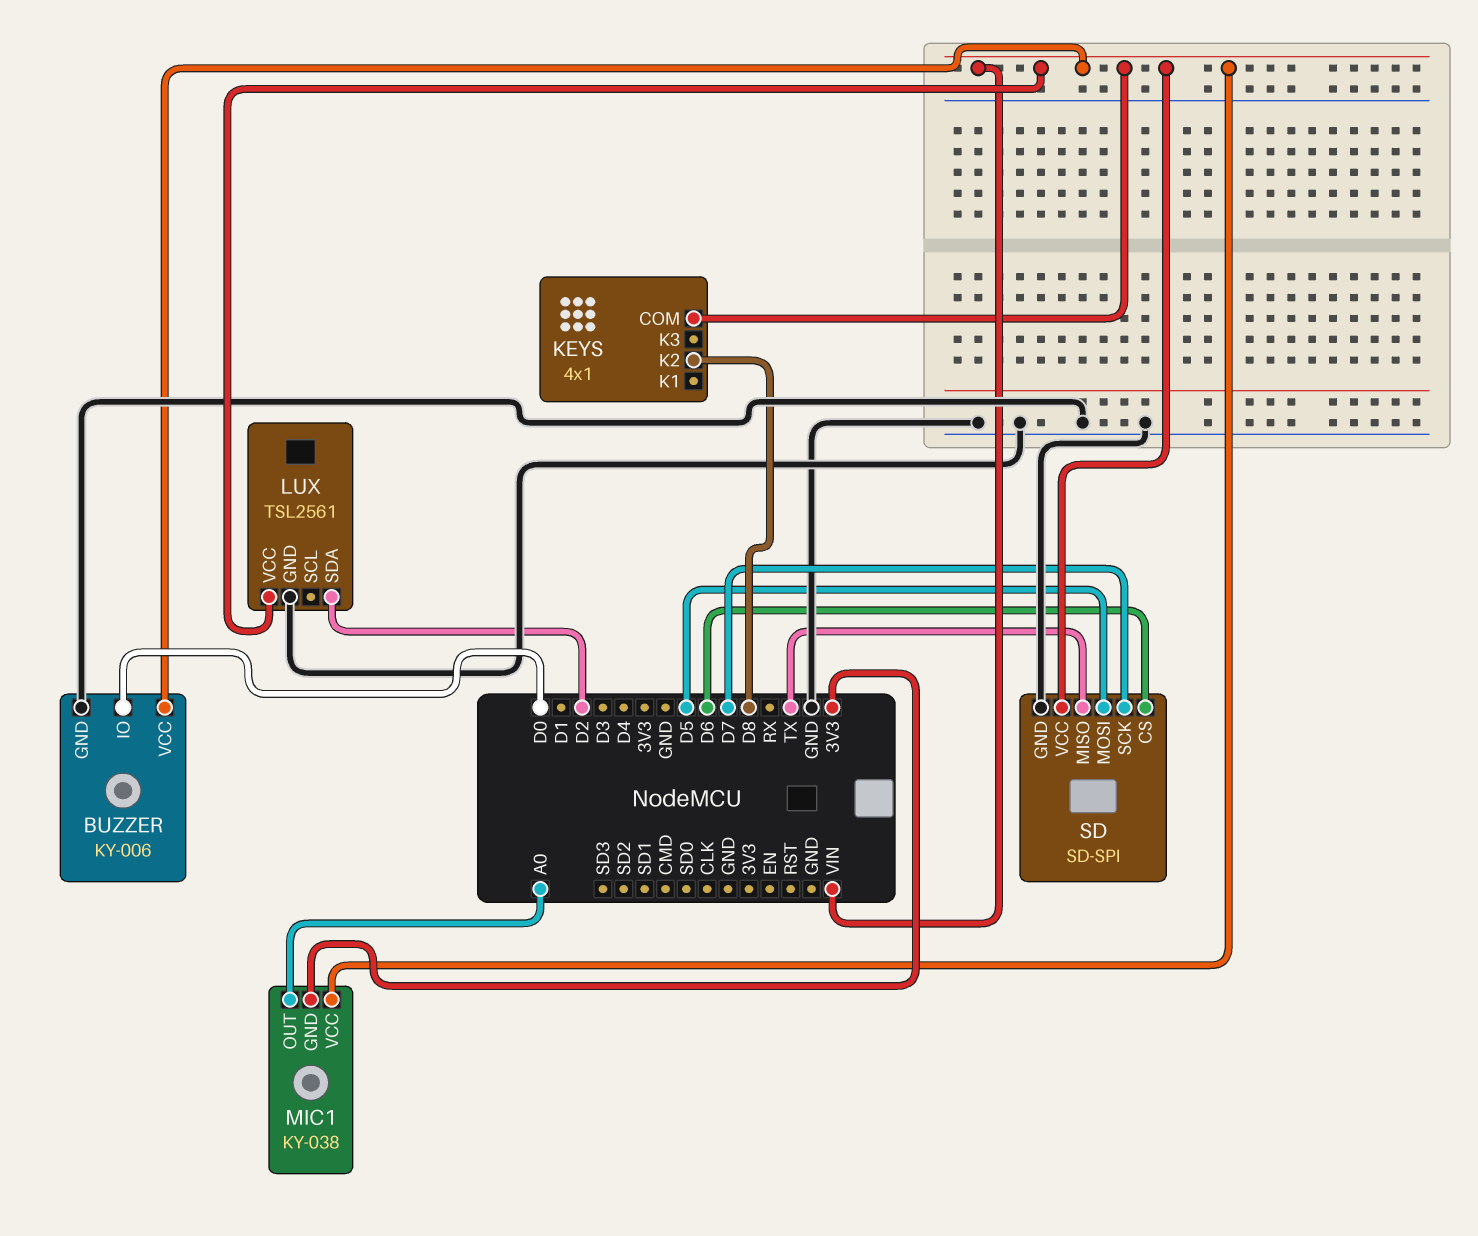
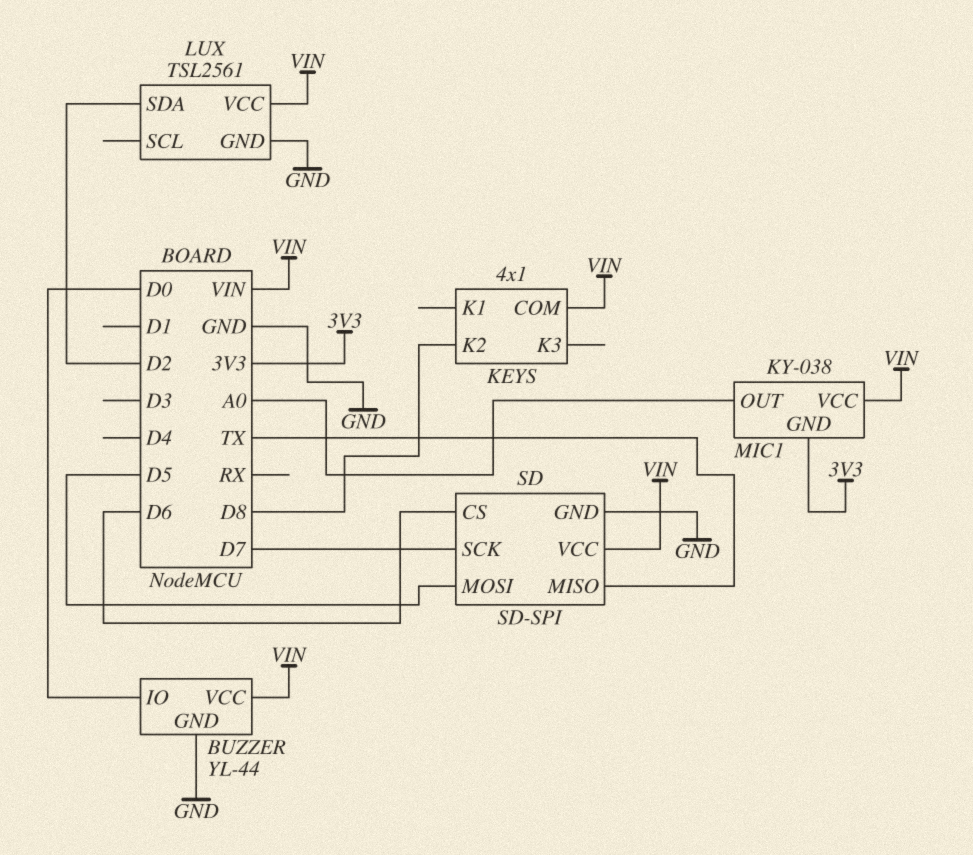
BUZZER: KY-006 -> YL-44

